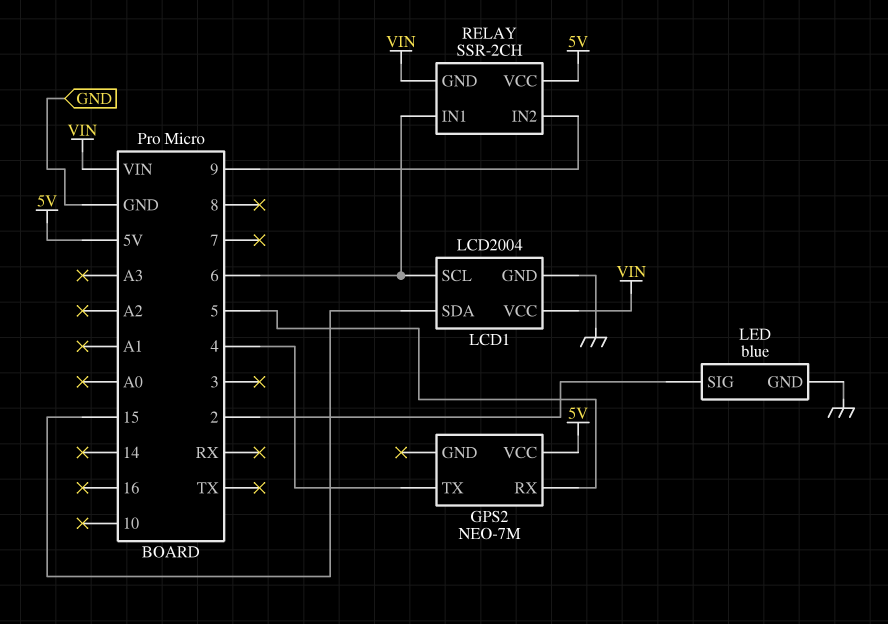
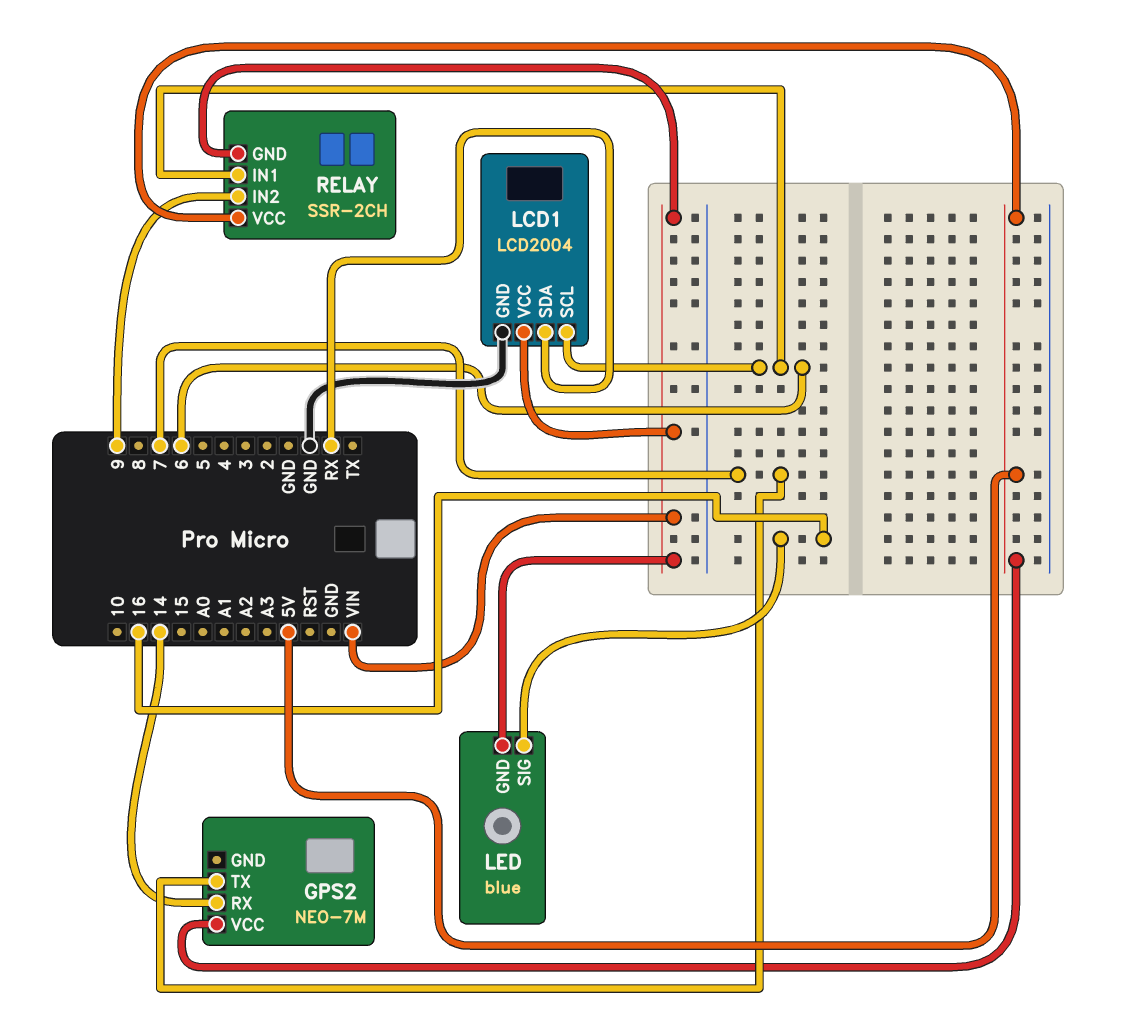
GPS2 pin RX: 5 -> 14
GPS2 pin TX: 4 -> 7
LCD1 pin SDA: 15 -> RX
LED pin GND: GND -> VIN
LED pin SIG: 2 -> 16

